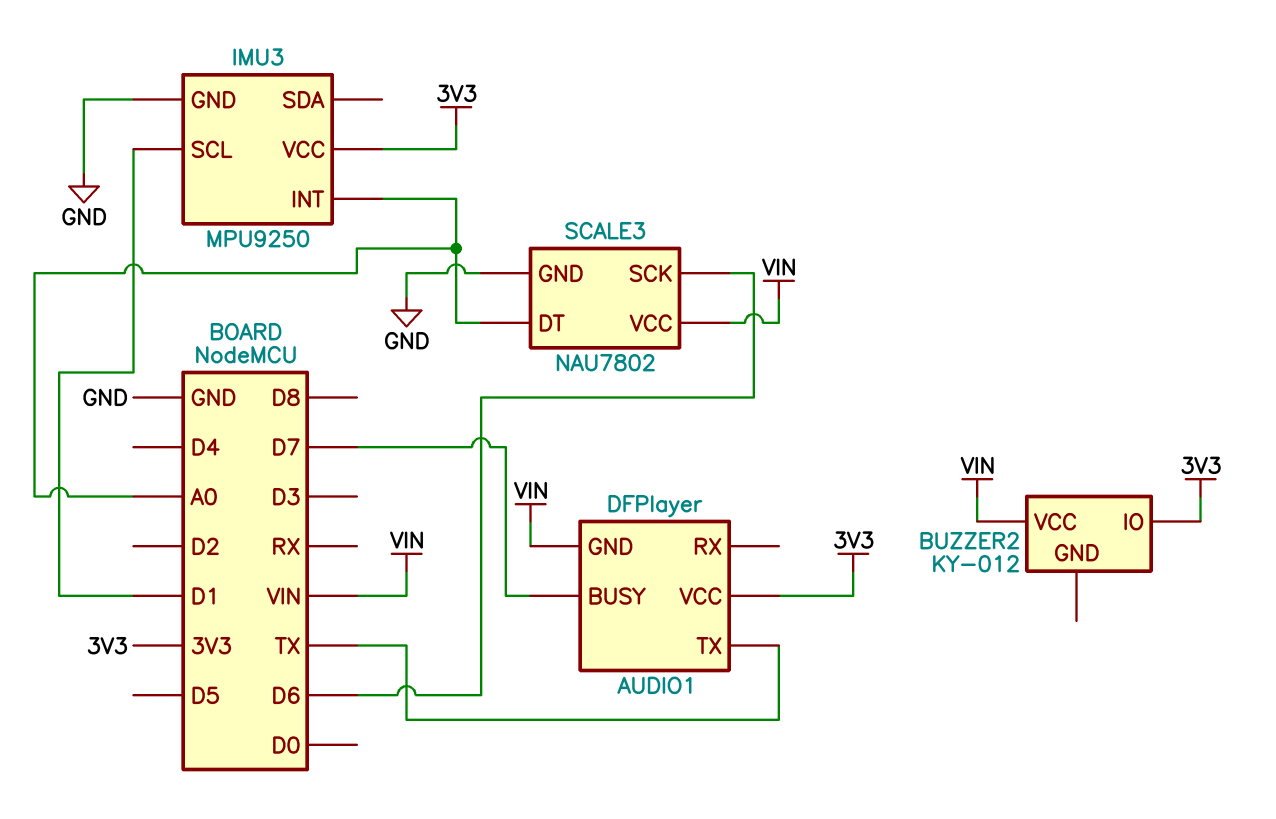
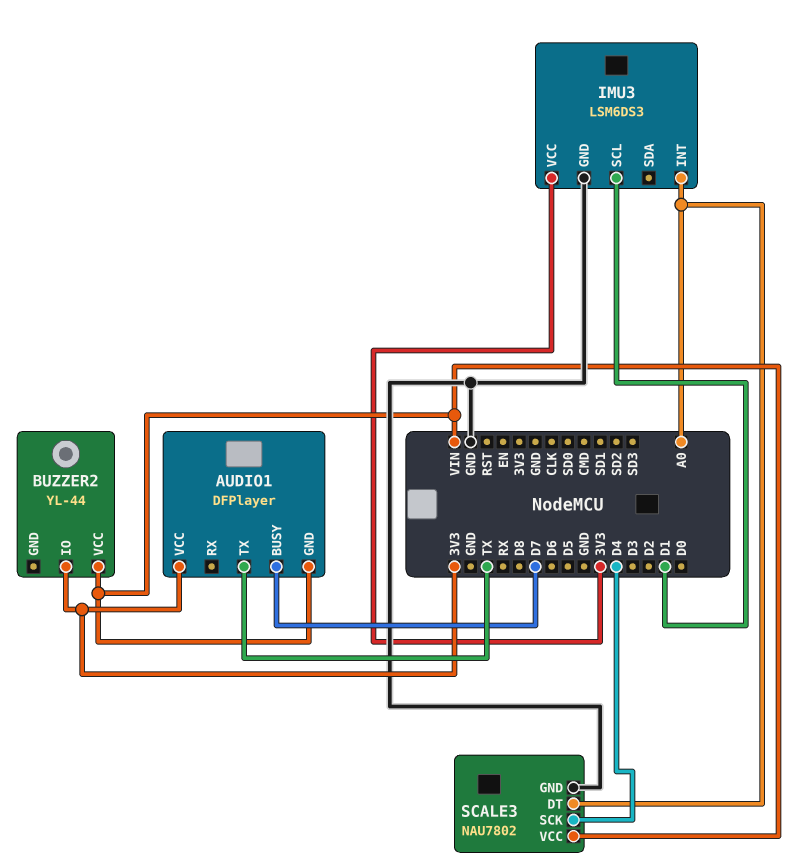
BUZZER2: KY-012 -> YL-44
IMU3: MPU9250 -> LSM6DS3
SCALE3 pin SCK: D6 -> D4

